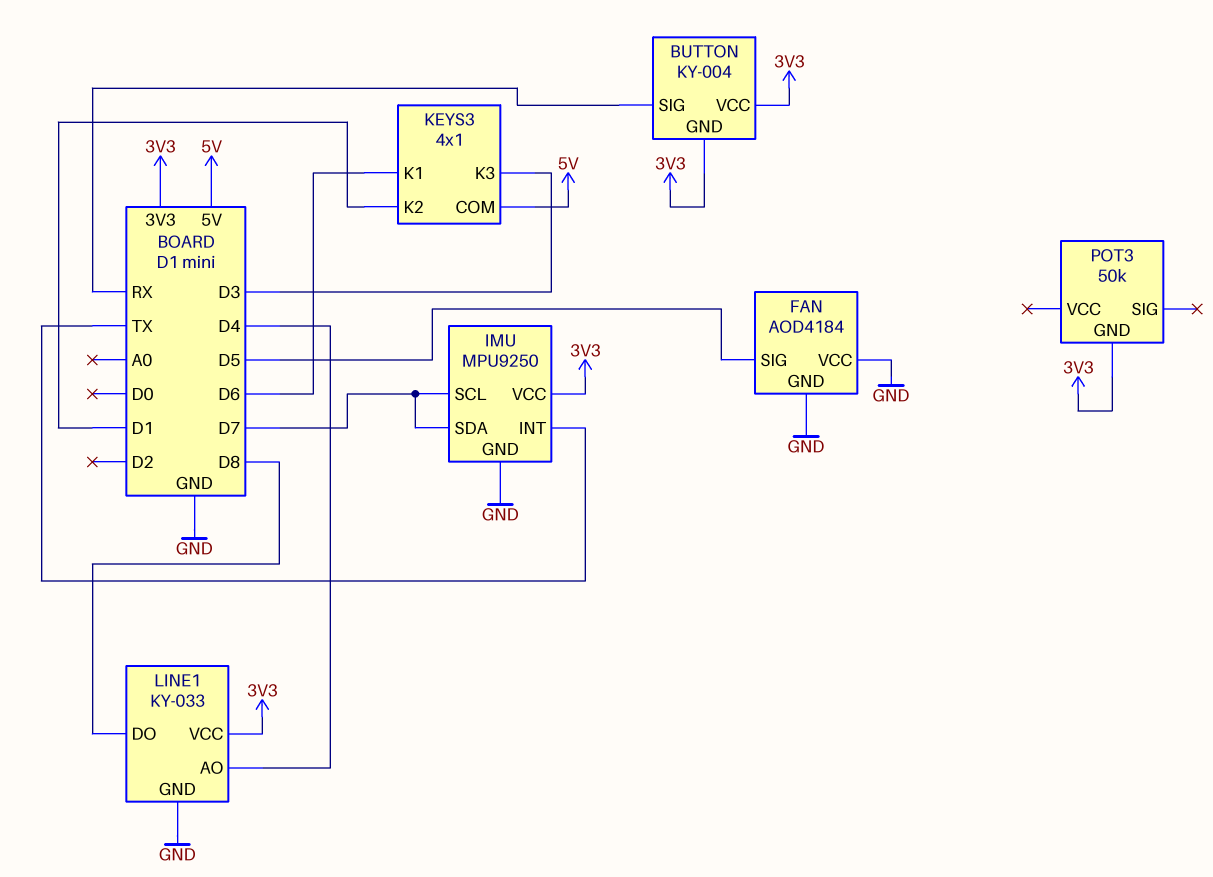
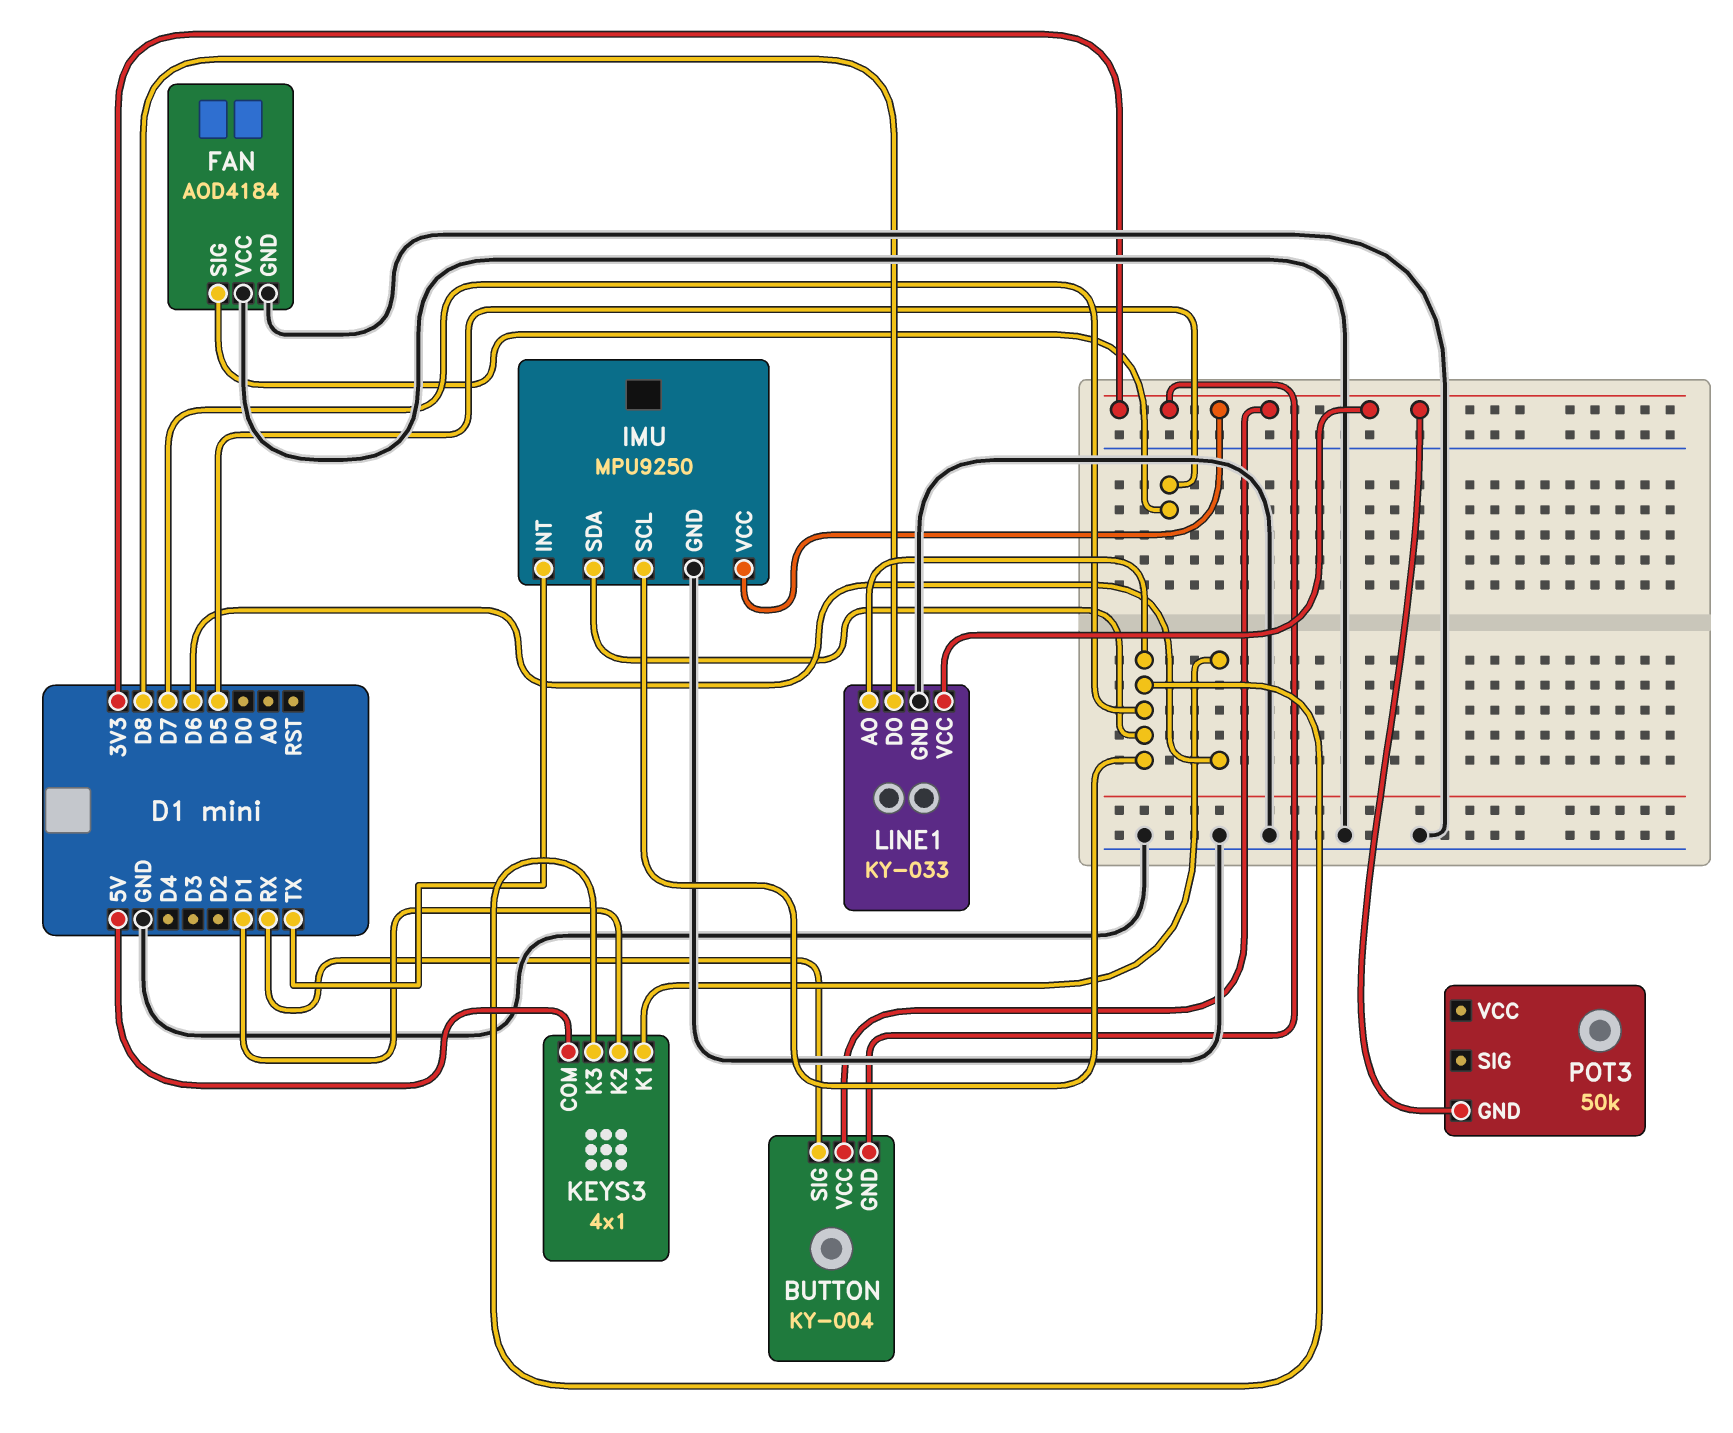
KEYS3 pin K3: D3 -> D7
LINE1 pin AO: D4 -> D7

